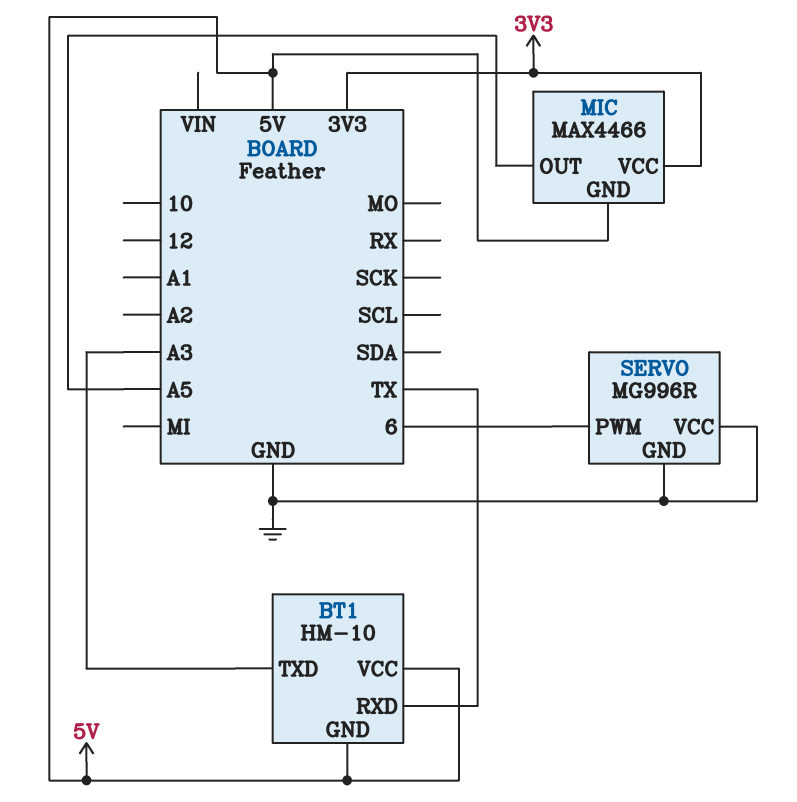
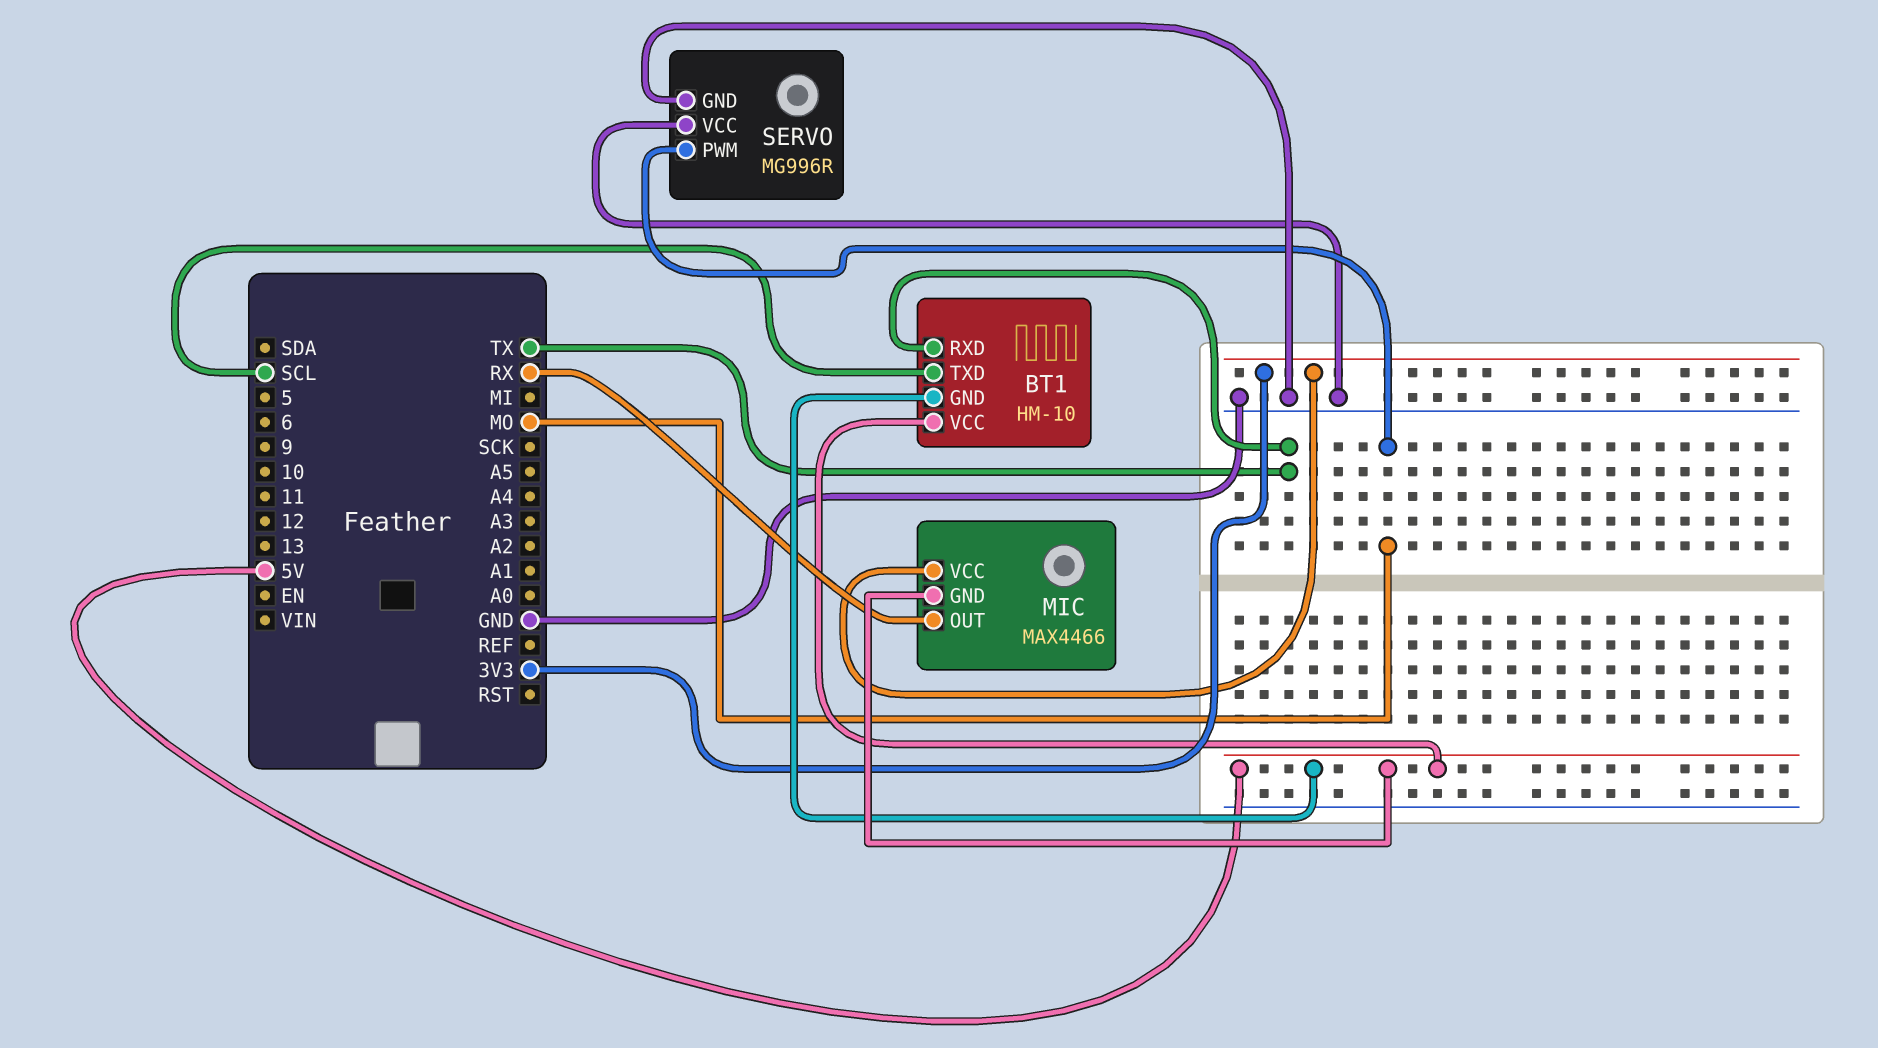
BT1 pin TXD: A3 -> SCL
MIC pin OUT: A5 -> RX
SERVO pin PWM: 6 -> MO

